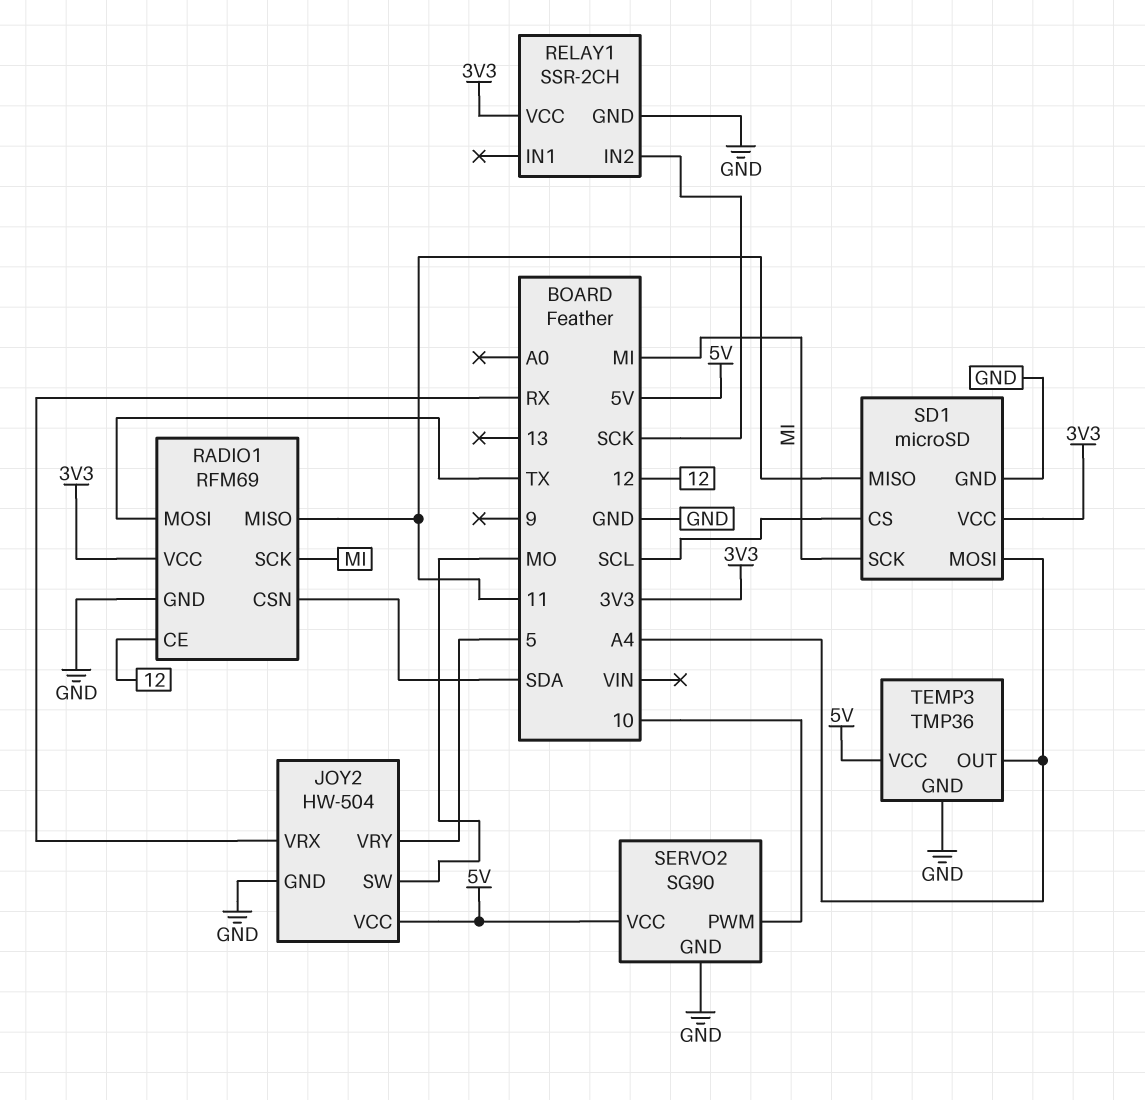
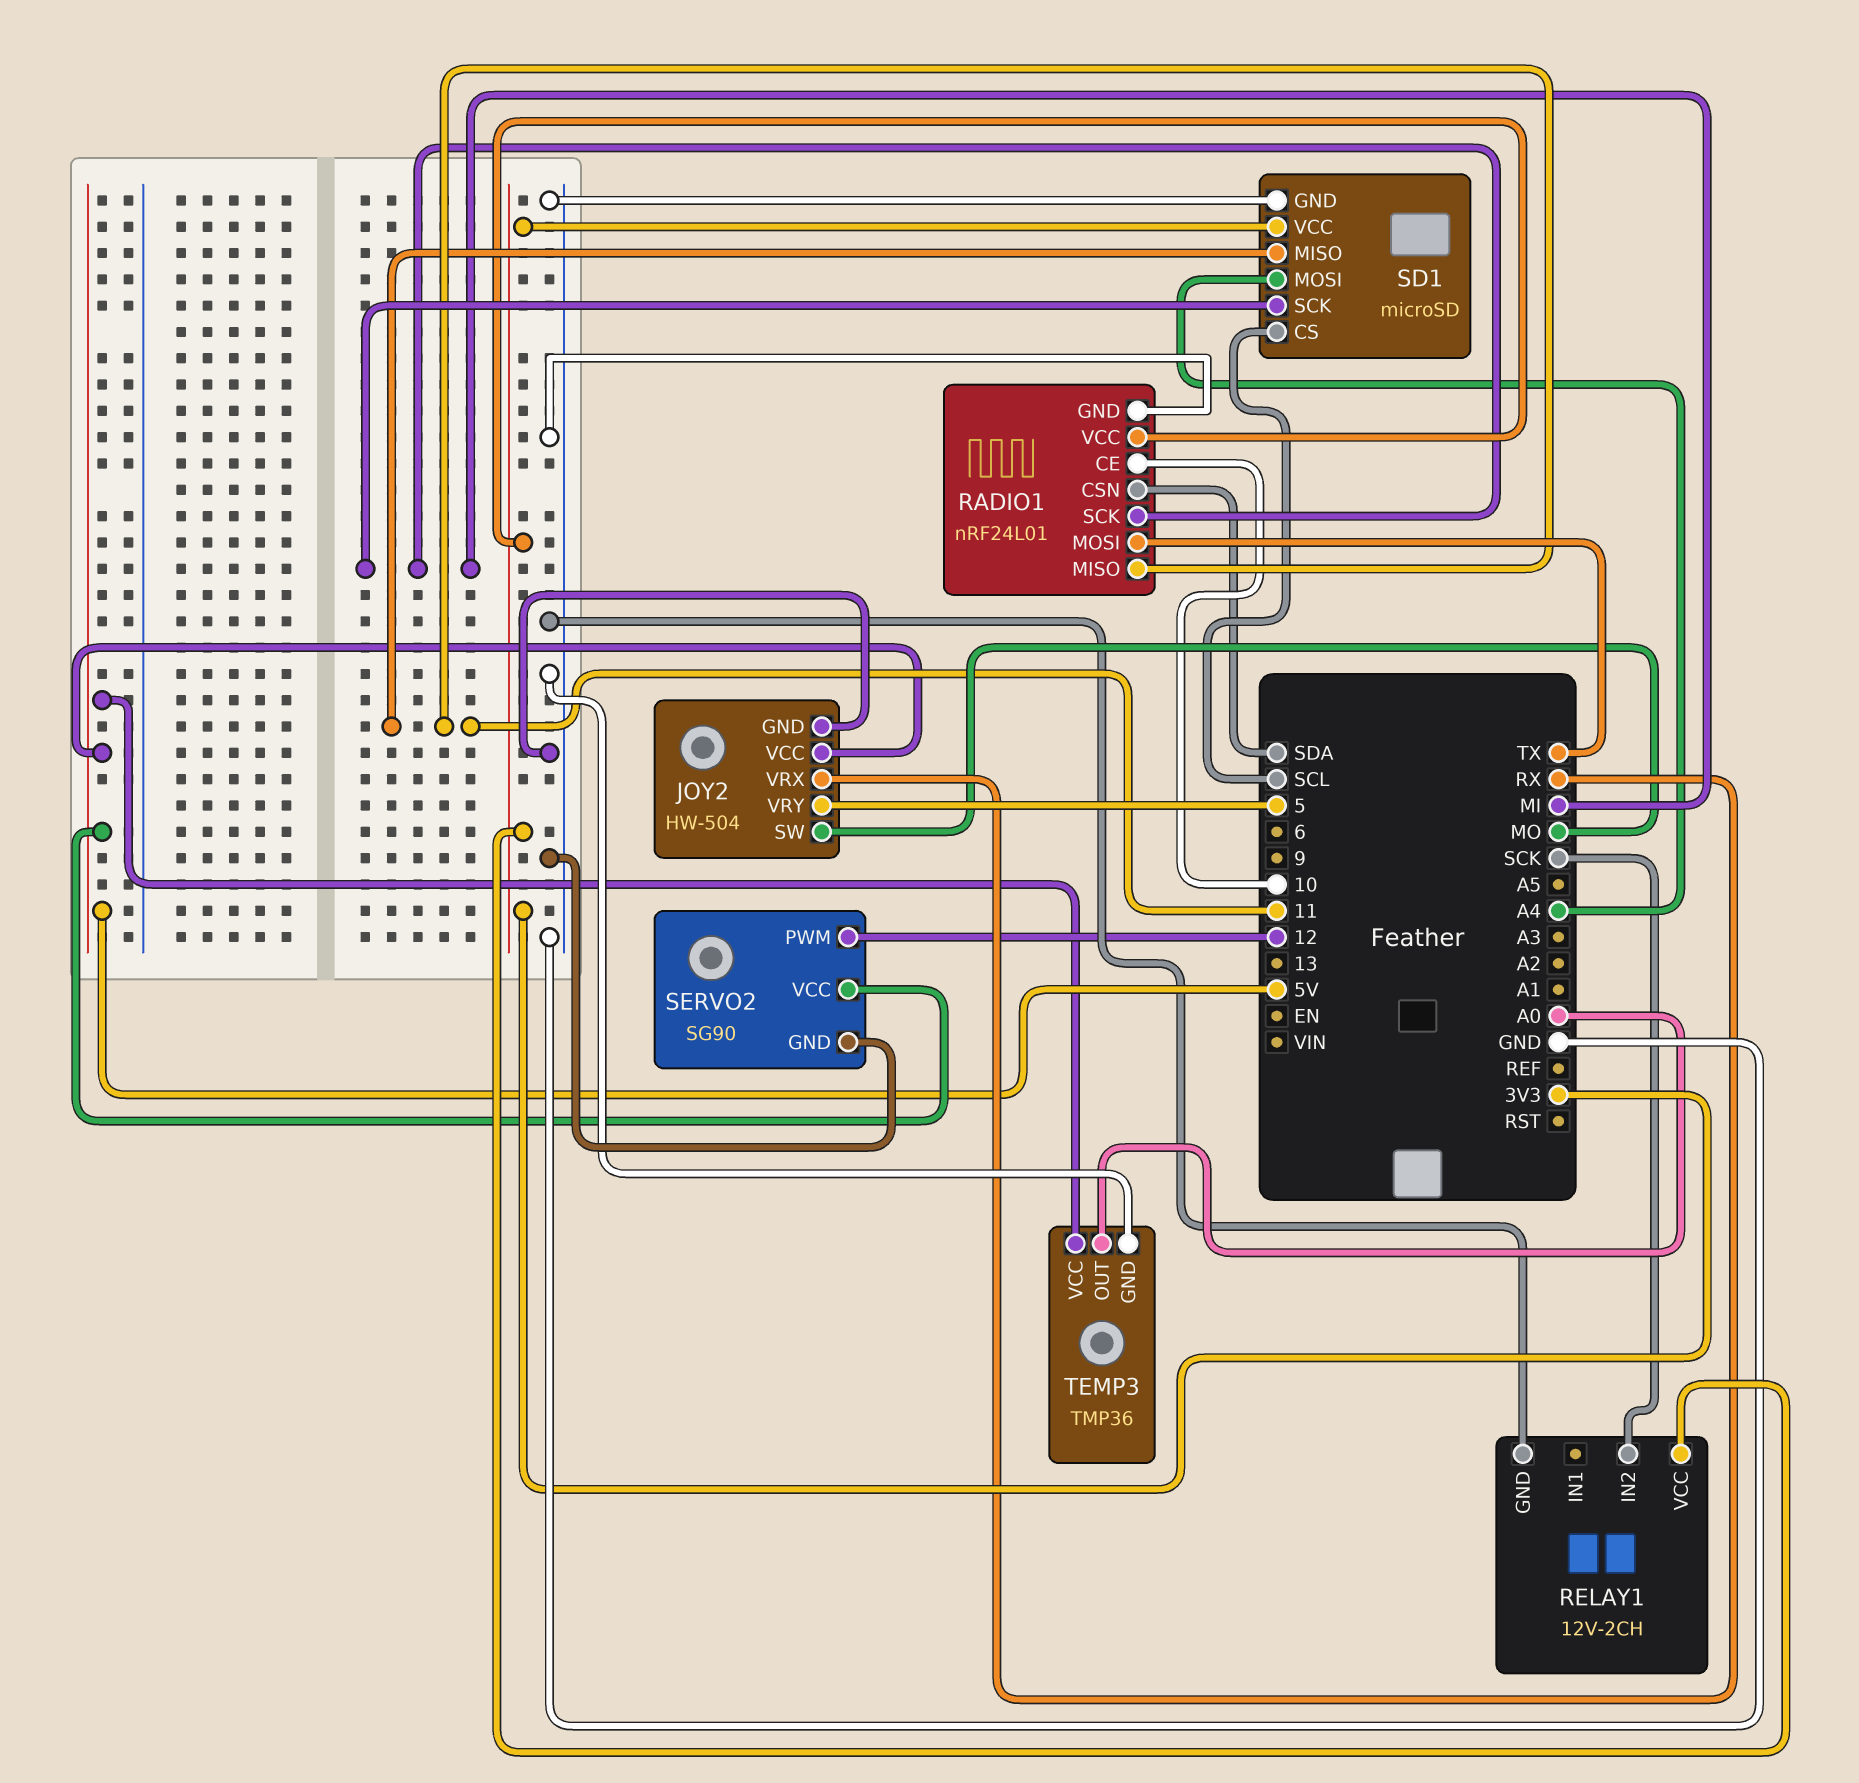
RADIO1: RFM69 -> nRF24L01
RADIO1 pin CE: 12 -> 10
RELAY1: SSR-2CH -> 12V-2CH
SERVO2 pin PWM: 10 -> 12
TEMP3 pin OUT: A4 -> A0

